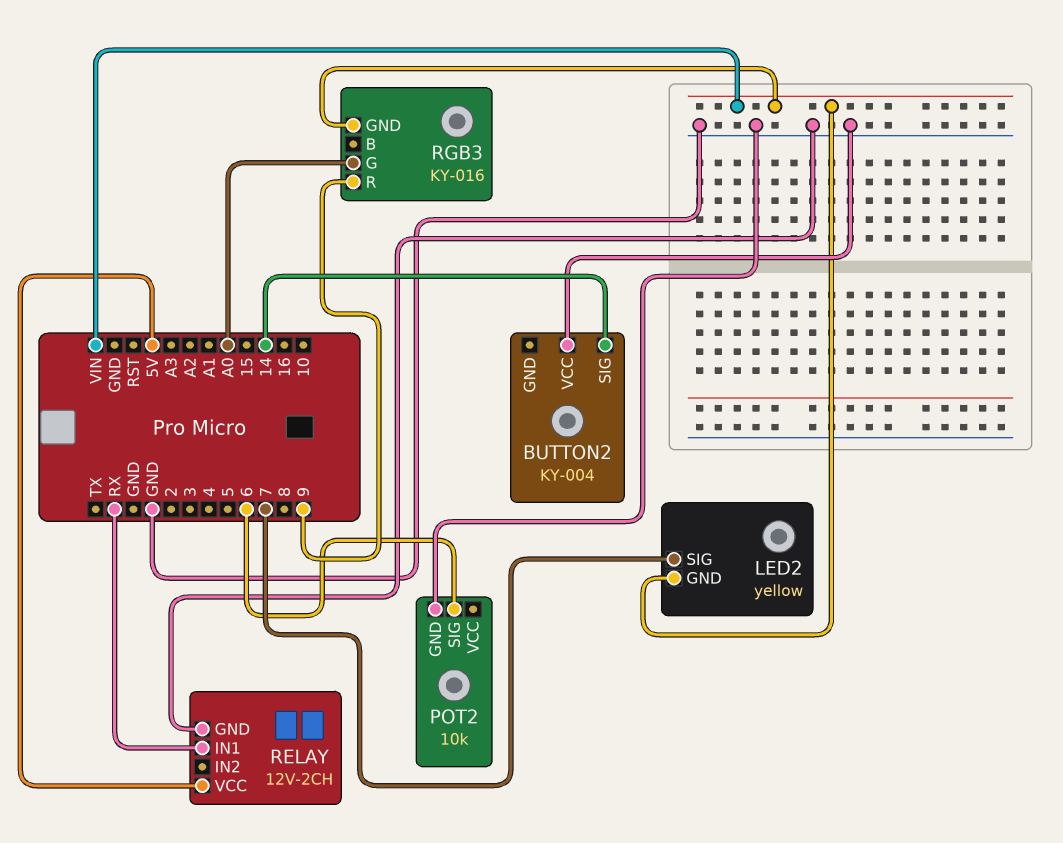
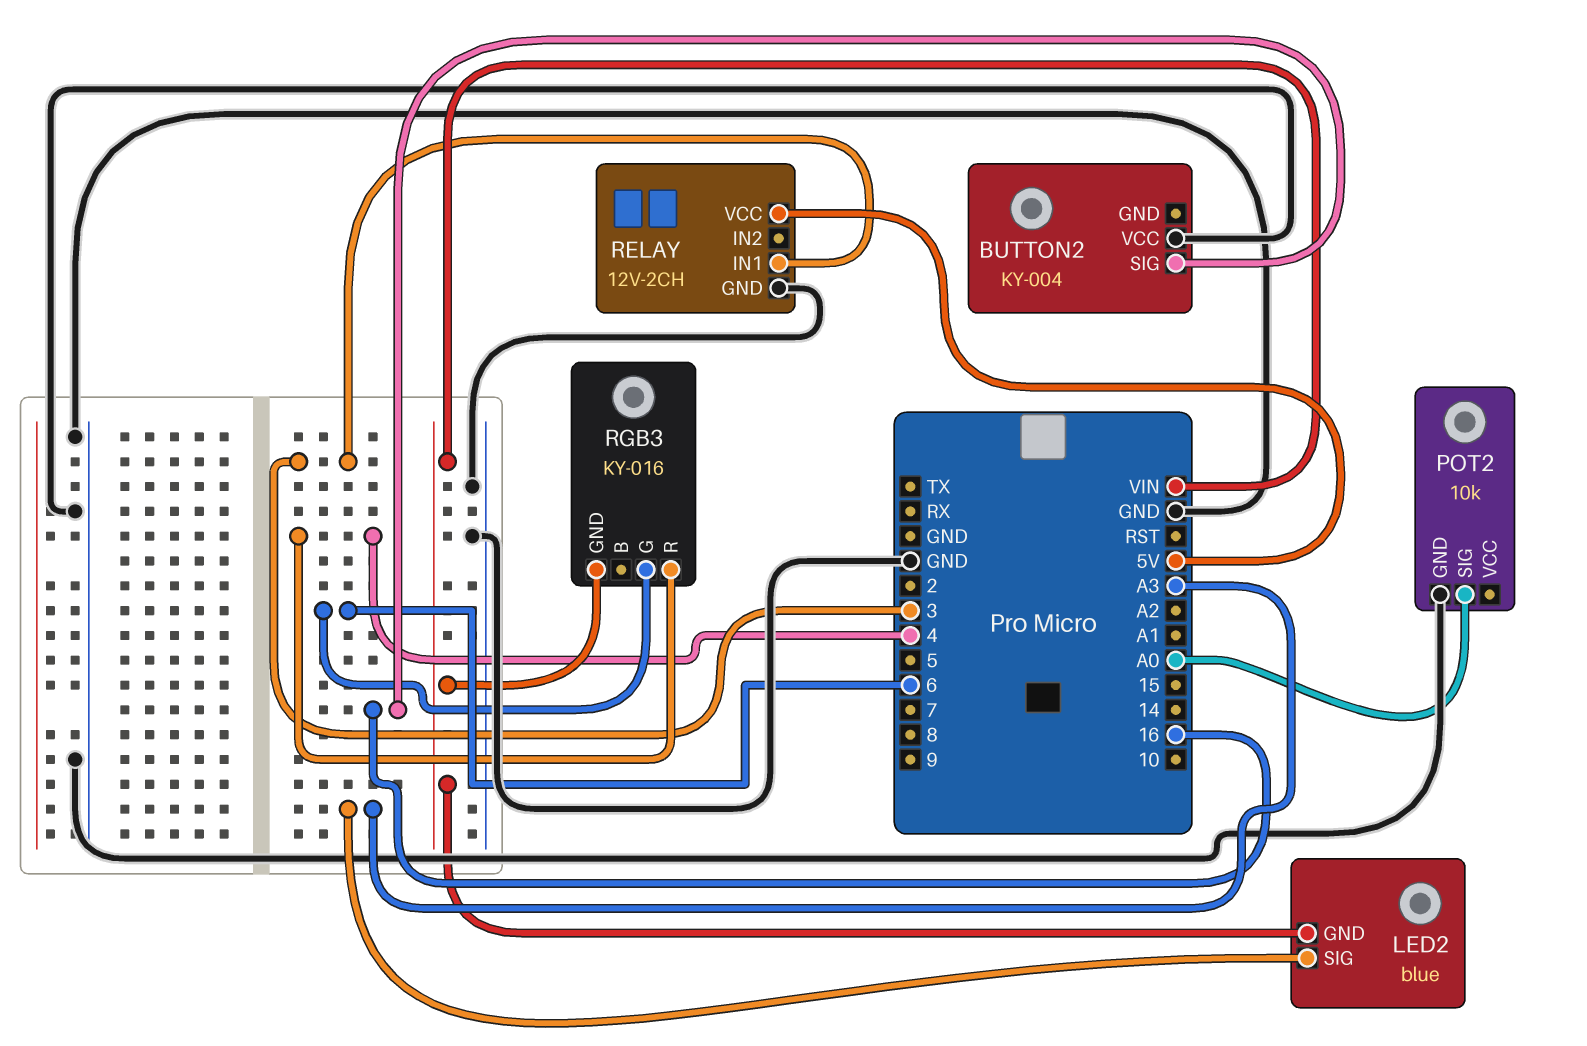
BUTTON2 pin SIG: 14 -> 16
LED2: yellow -> blue
LED2 pin SIG: 7 -> A3
POT2 pin SIG: 6 -> A0
RELAY pin IN1: RX -> 3
RGB3 pin G: A0 -> 6
RGB3 pin R: 9 -> 4

